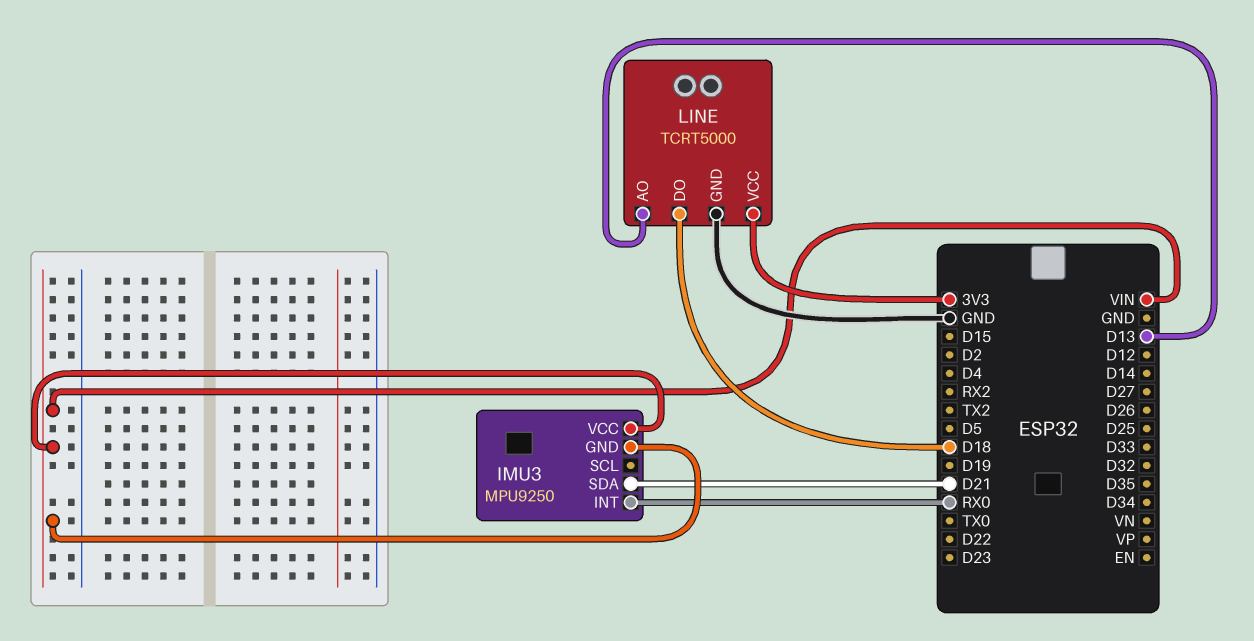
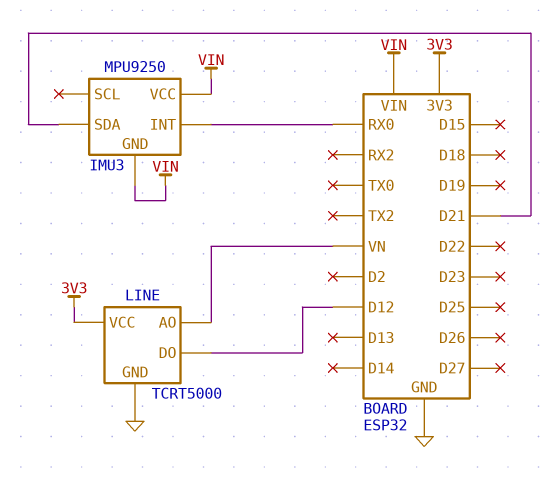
LINE pin AO: D13 -> VN
LINE pin DO: D18 -> D12

